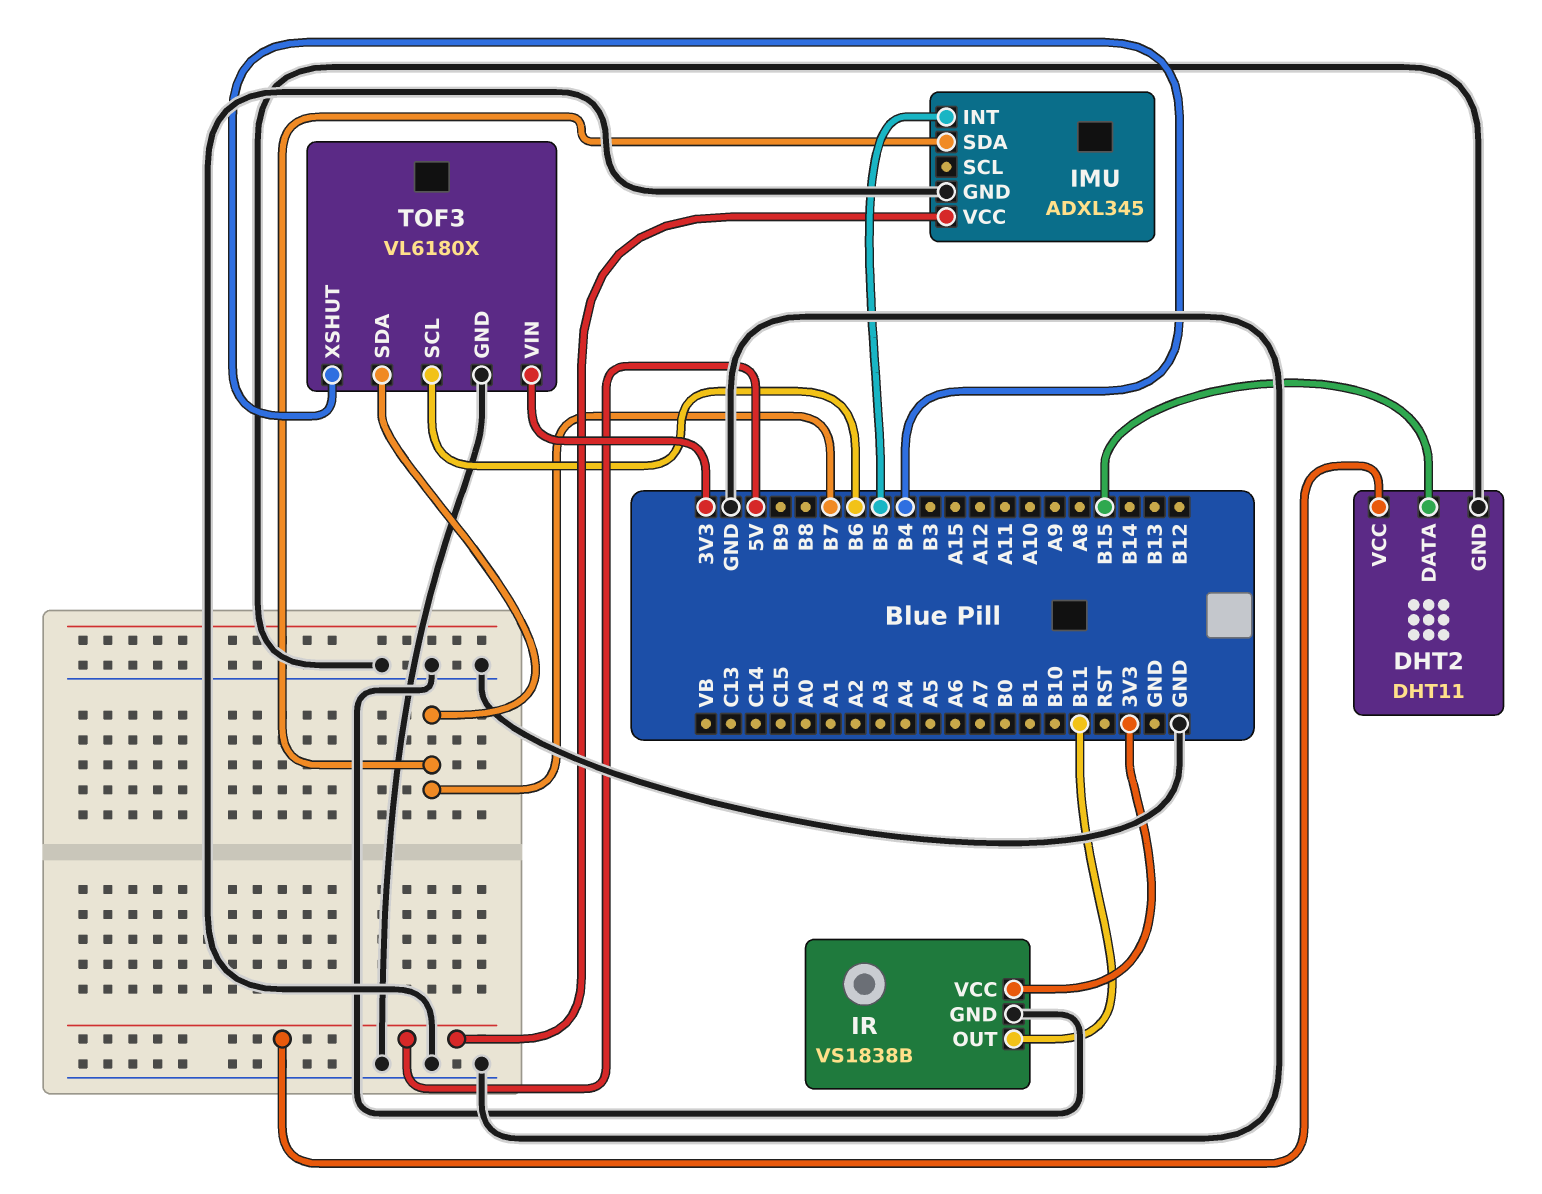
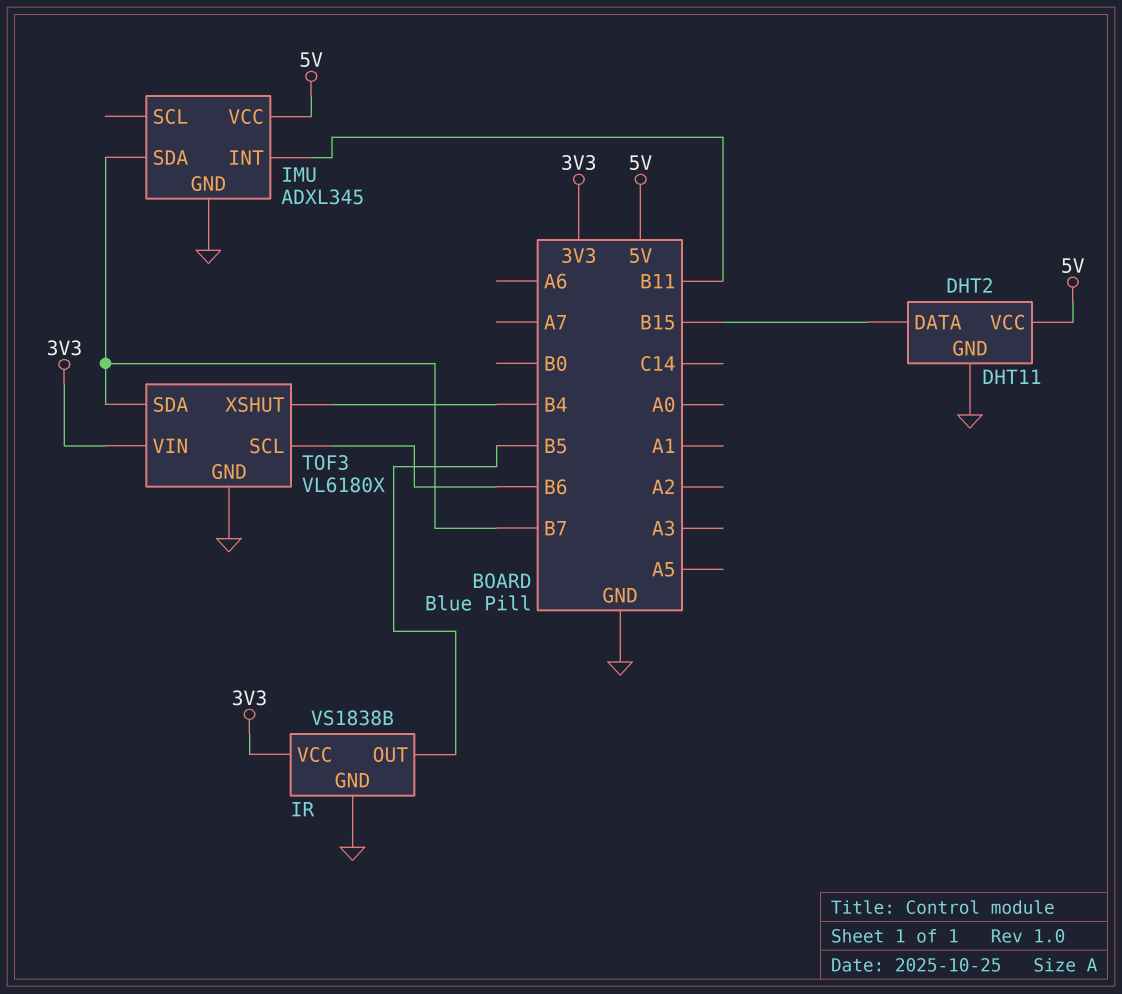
IMU pin INT: B5 -> B11
IR pin OUT: B11 -> B5

